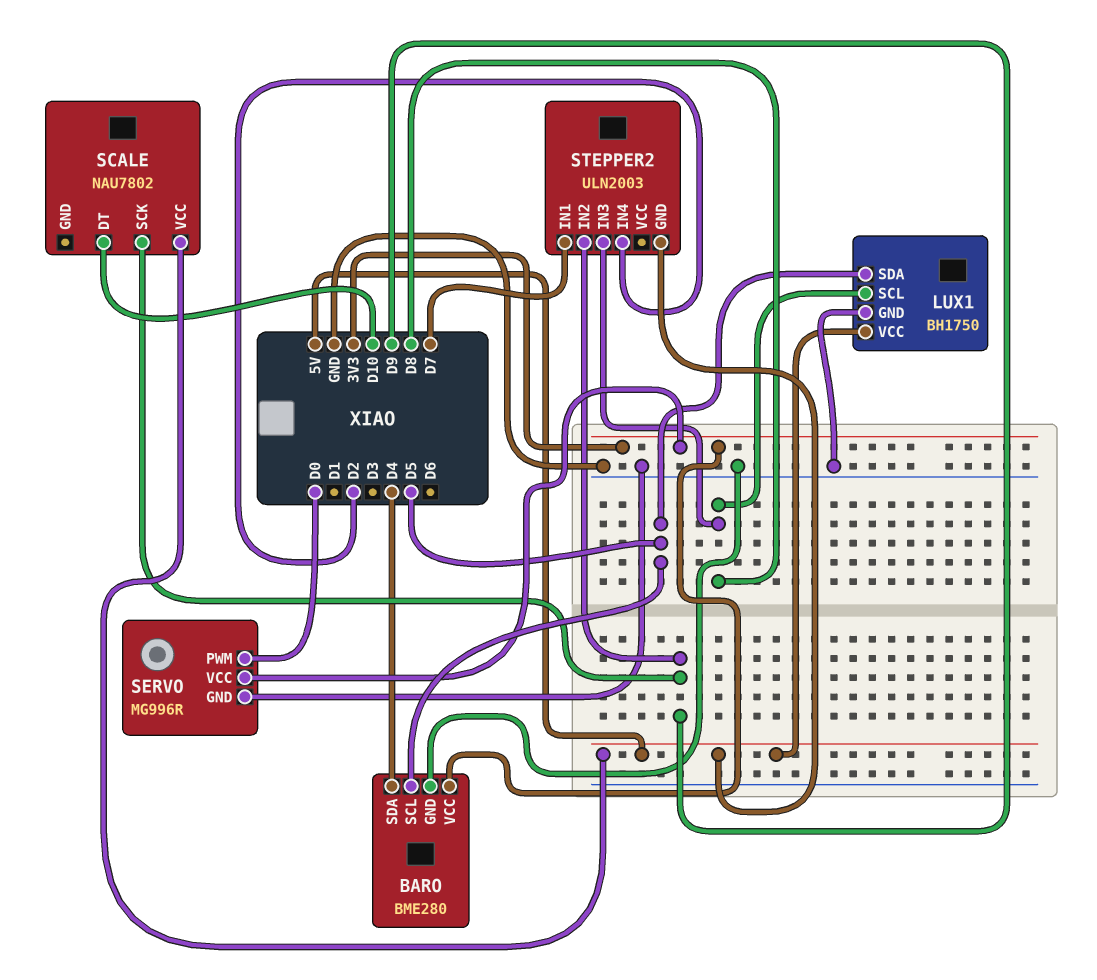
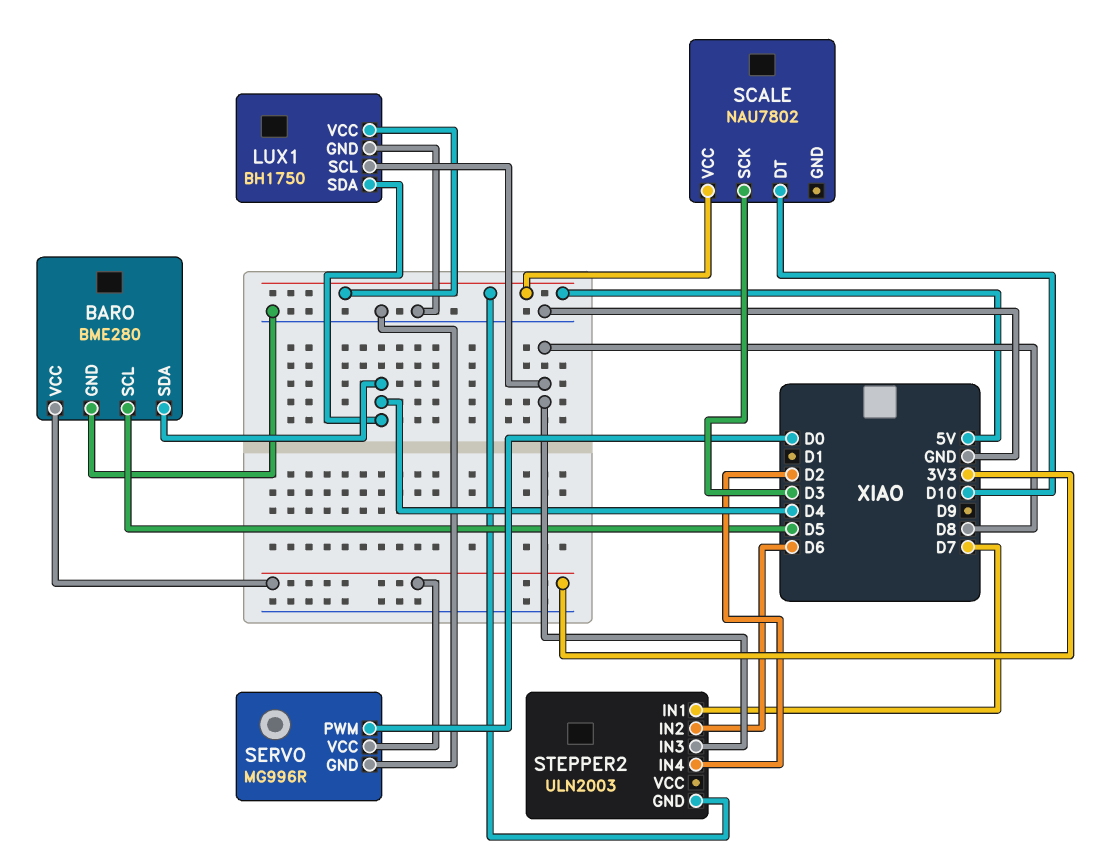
LUX1 pin SDA: D5 -> D4
SCALE pin SCK: D9 -> D3
STEPPER2 pin IN2: D9 -> D6

